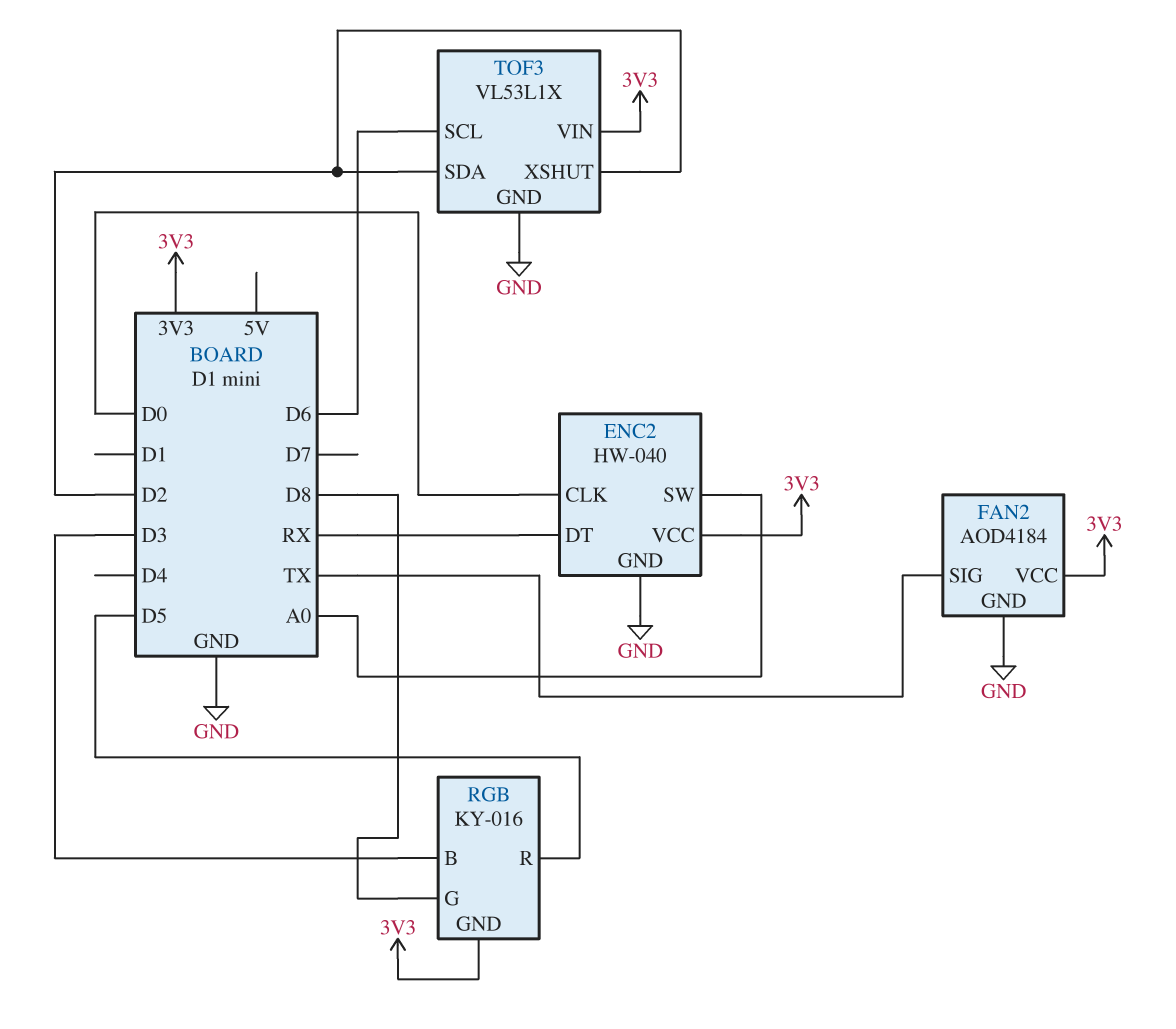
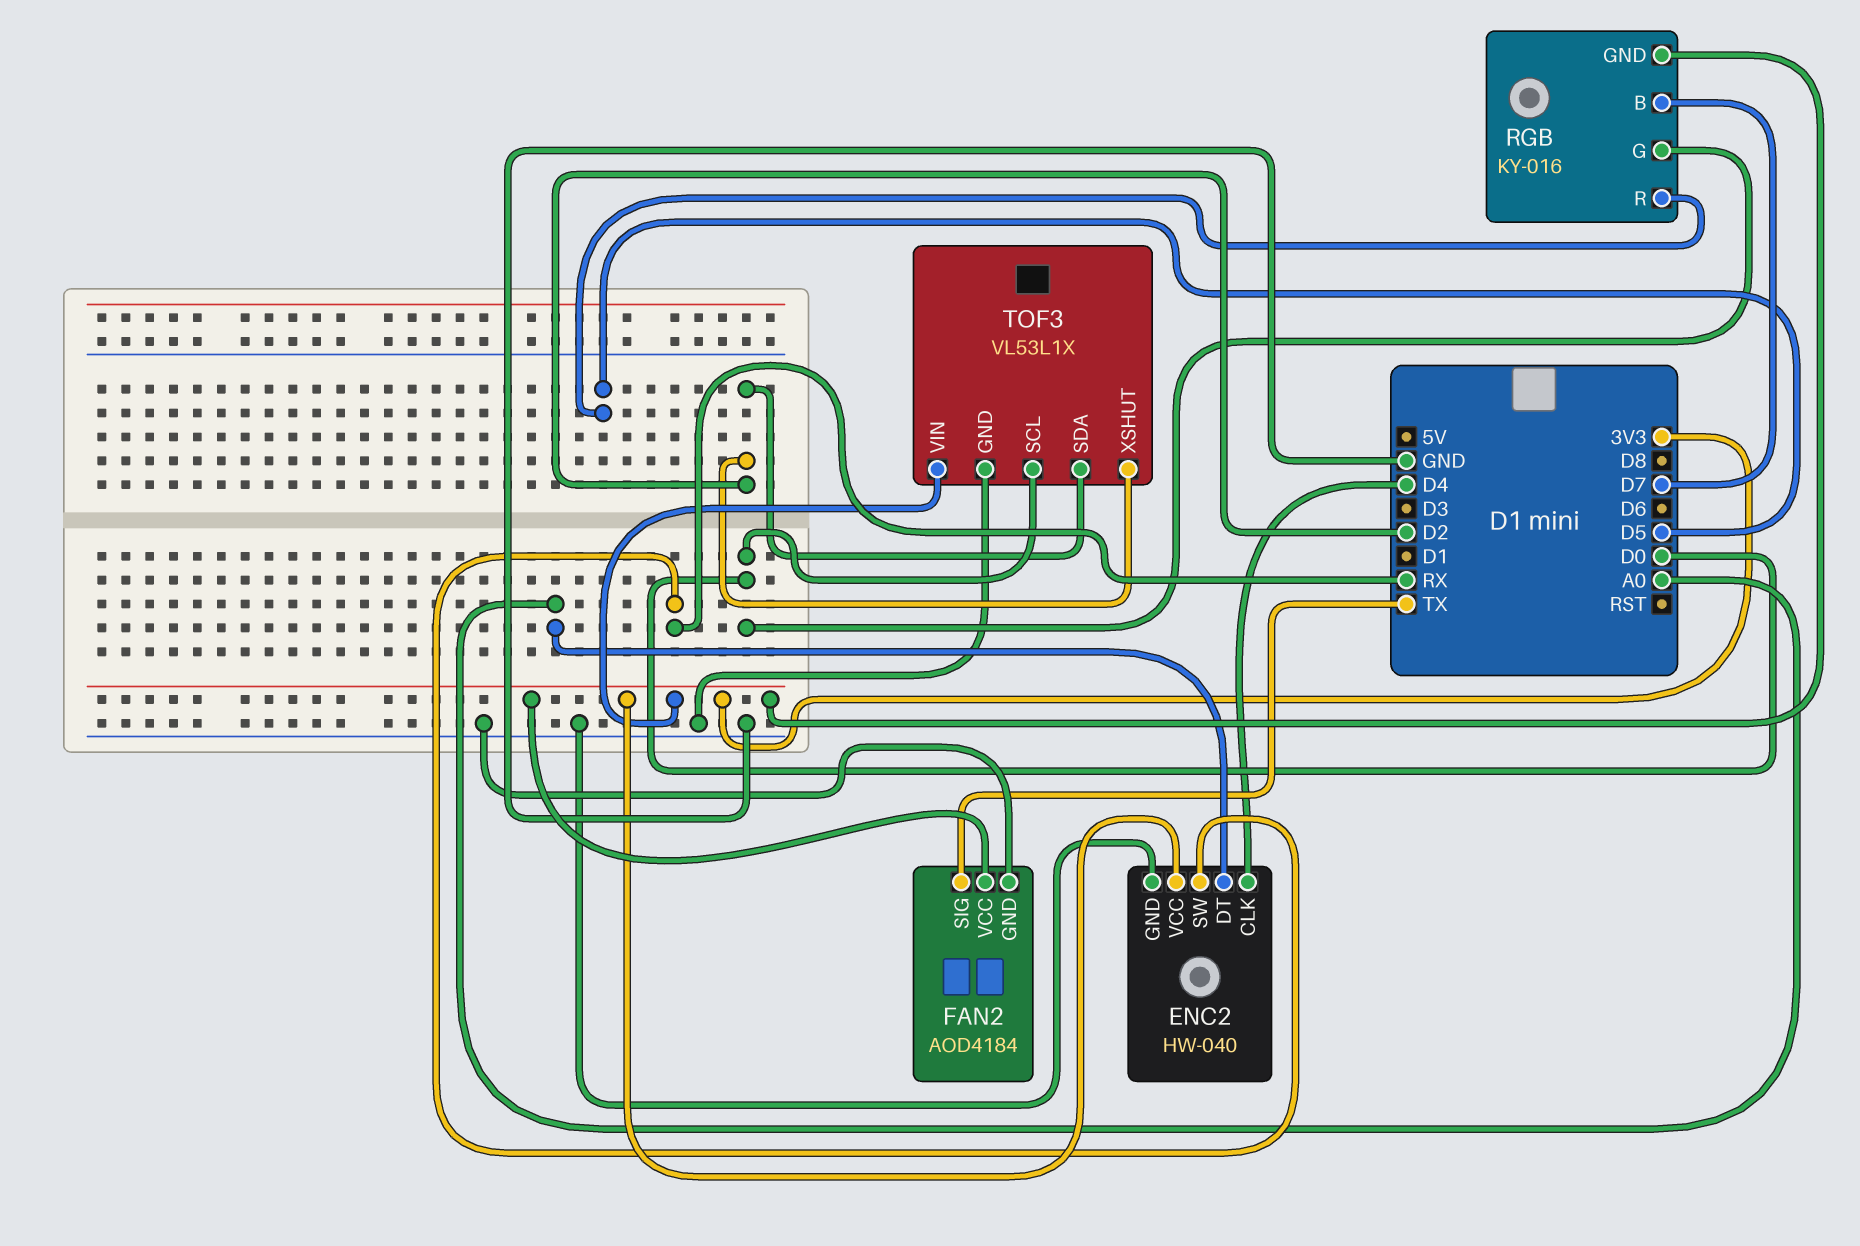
ENC2 pin CLK: D0 -> D4
ENC2 pin DT: RX -> A0
ENC2 pin SW: A0 -> RX
RGB pin B: D3 -> D7
RGB pin G: D8 -> D0
TOF3 pin SCL: D6 -> D0

